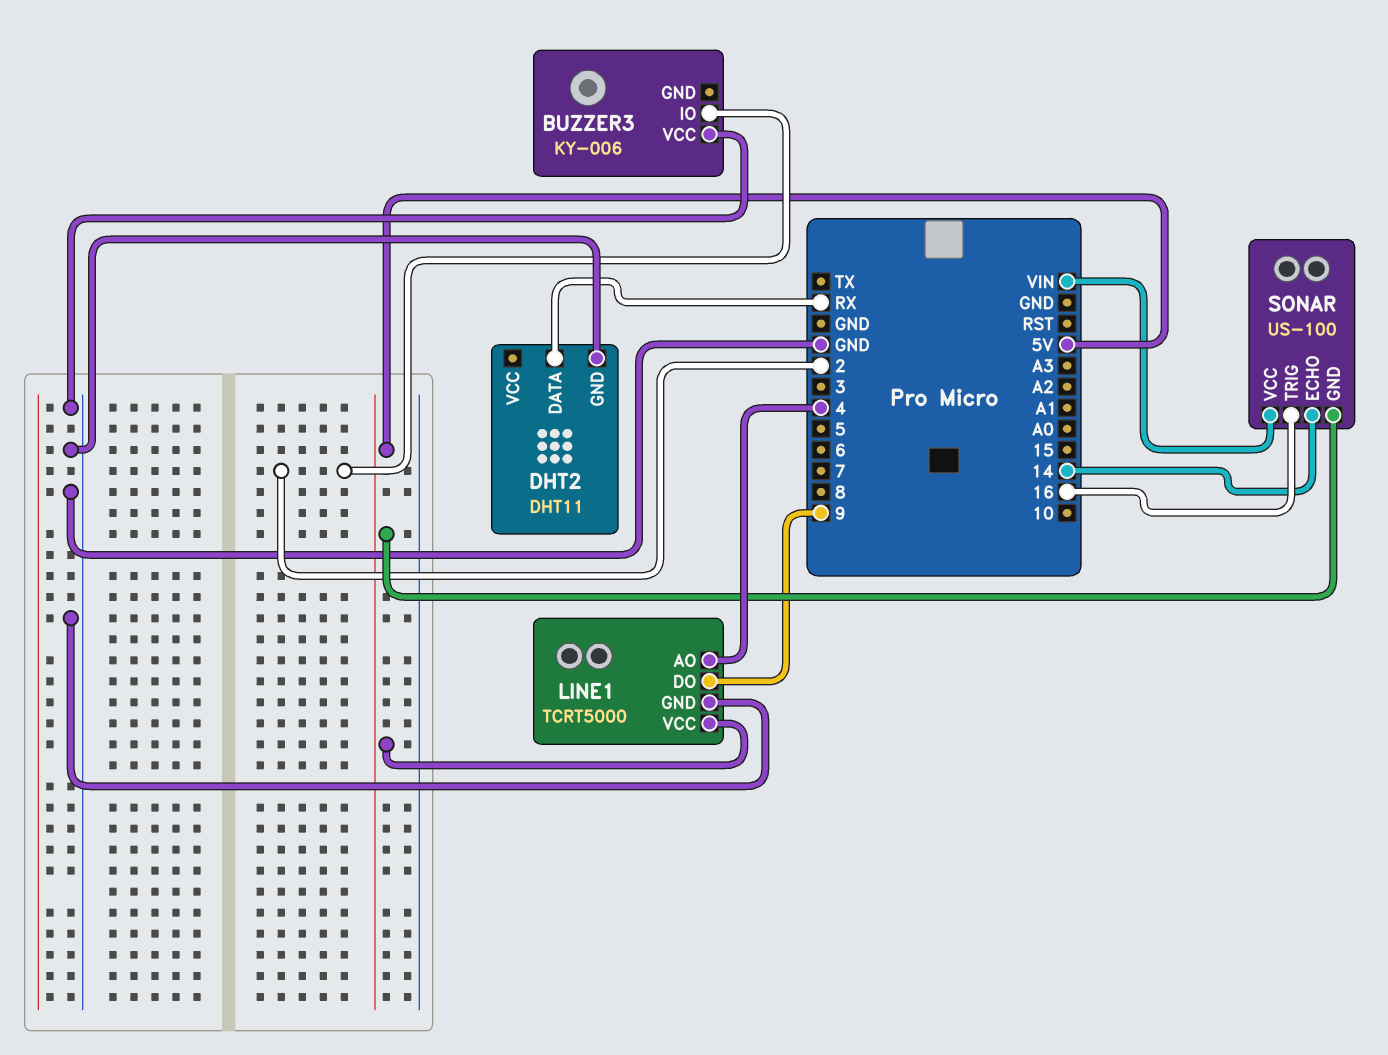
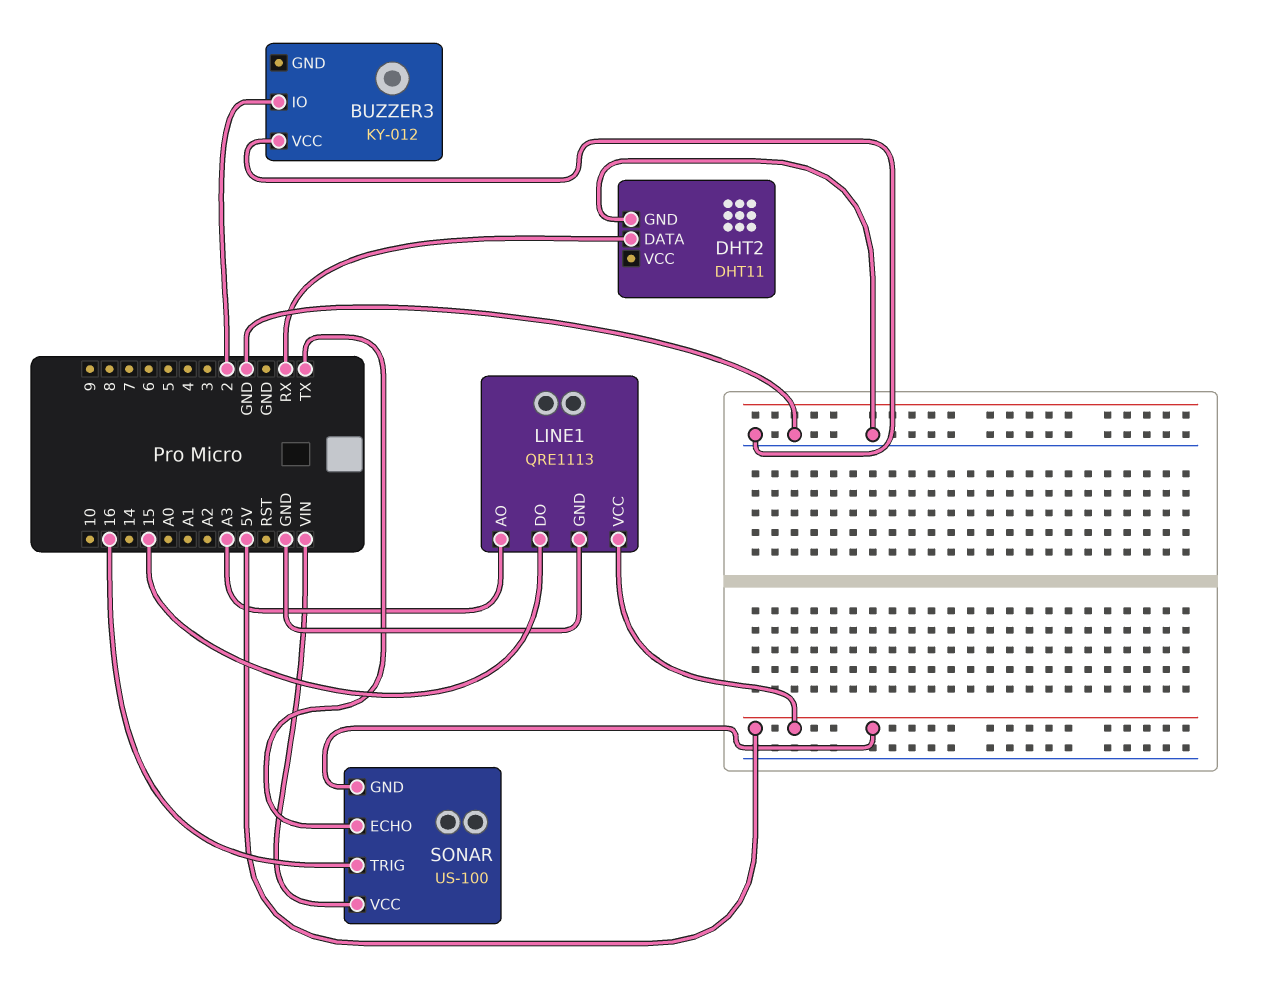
BUZZER3: KY-006 -> KY-012
LINE1: TCRT5000 -> QRE1113
LINE1 pin AO: 4 -> A3
LINE1 pin DO: 9 -> 15
SONAR pin ECHO: 14 -> TX

